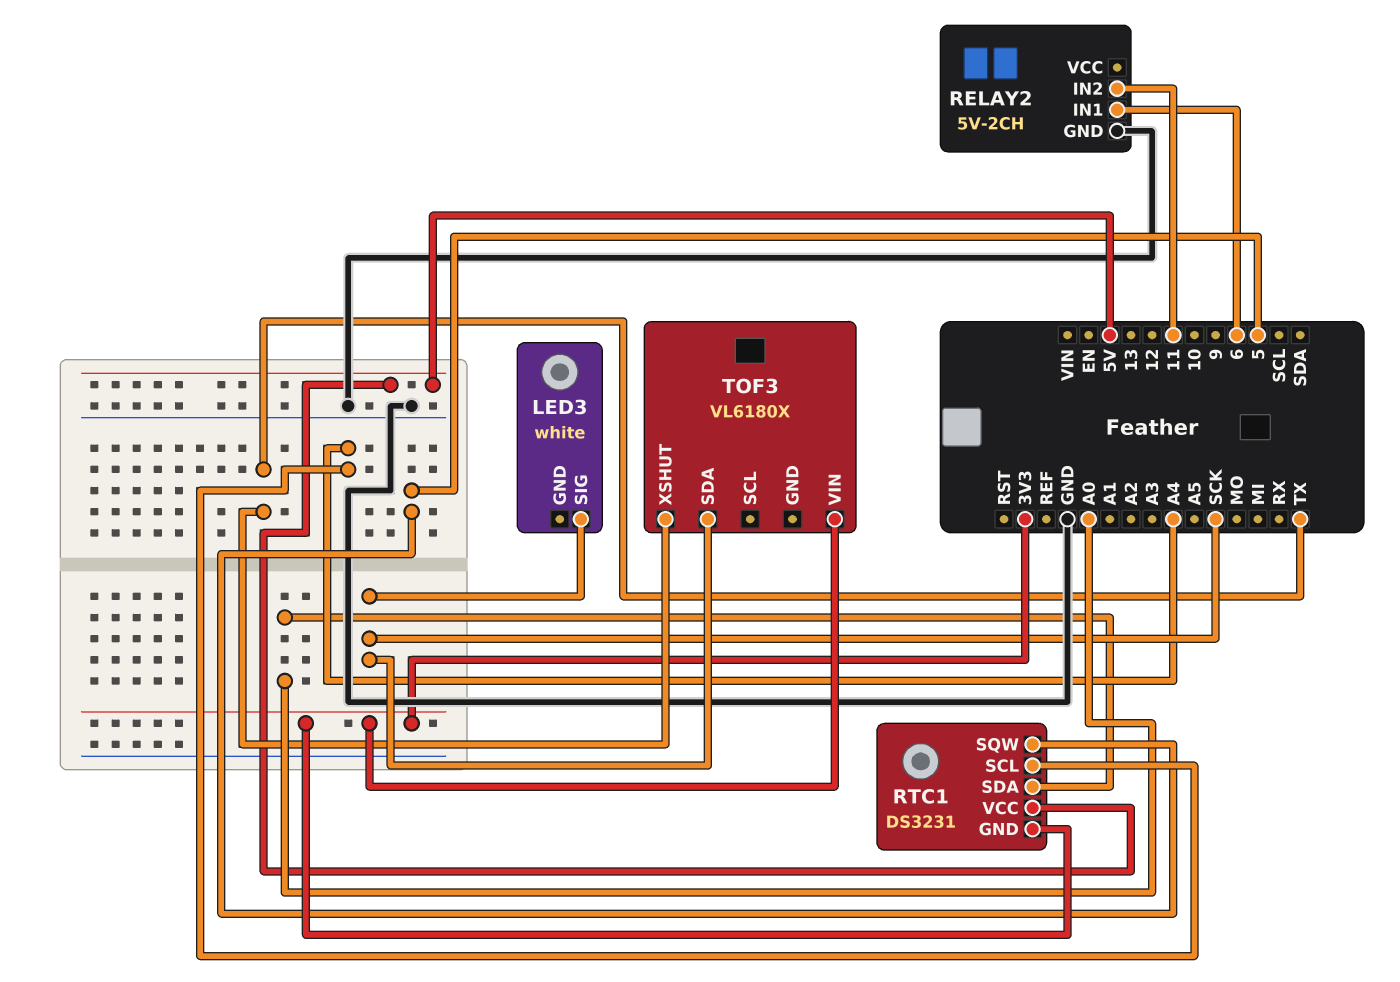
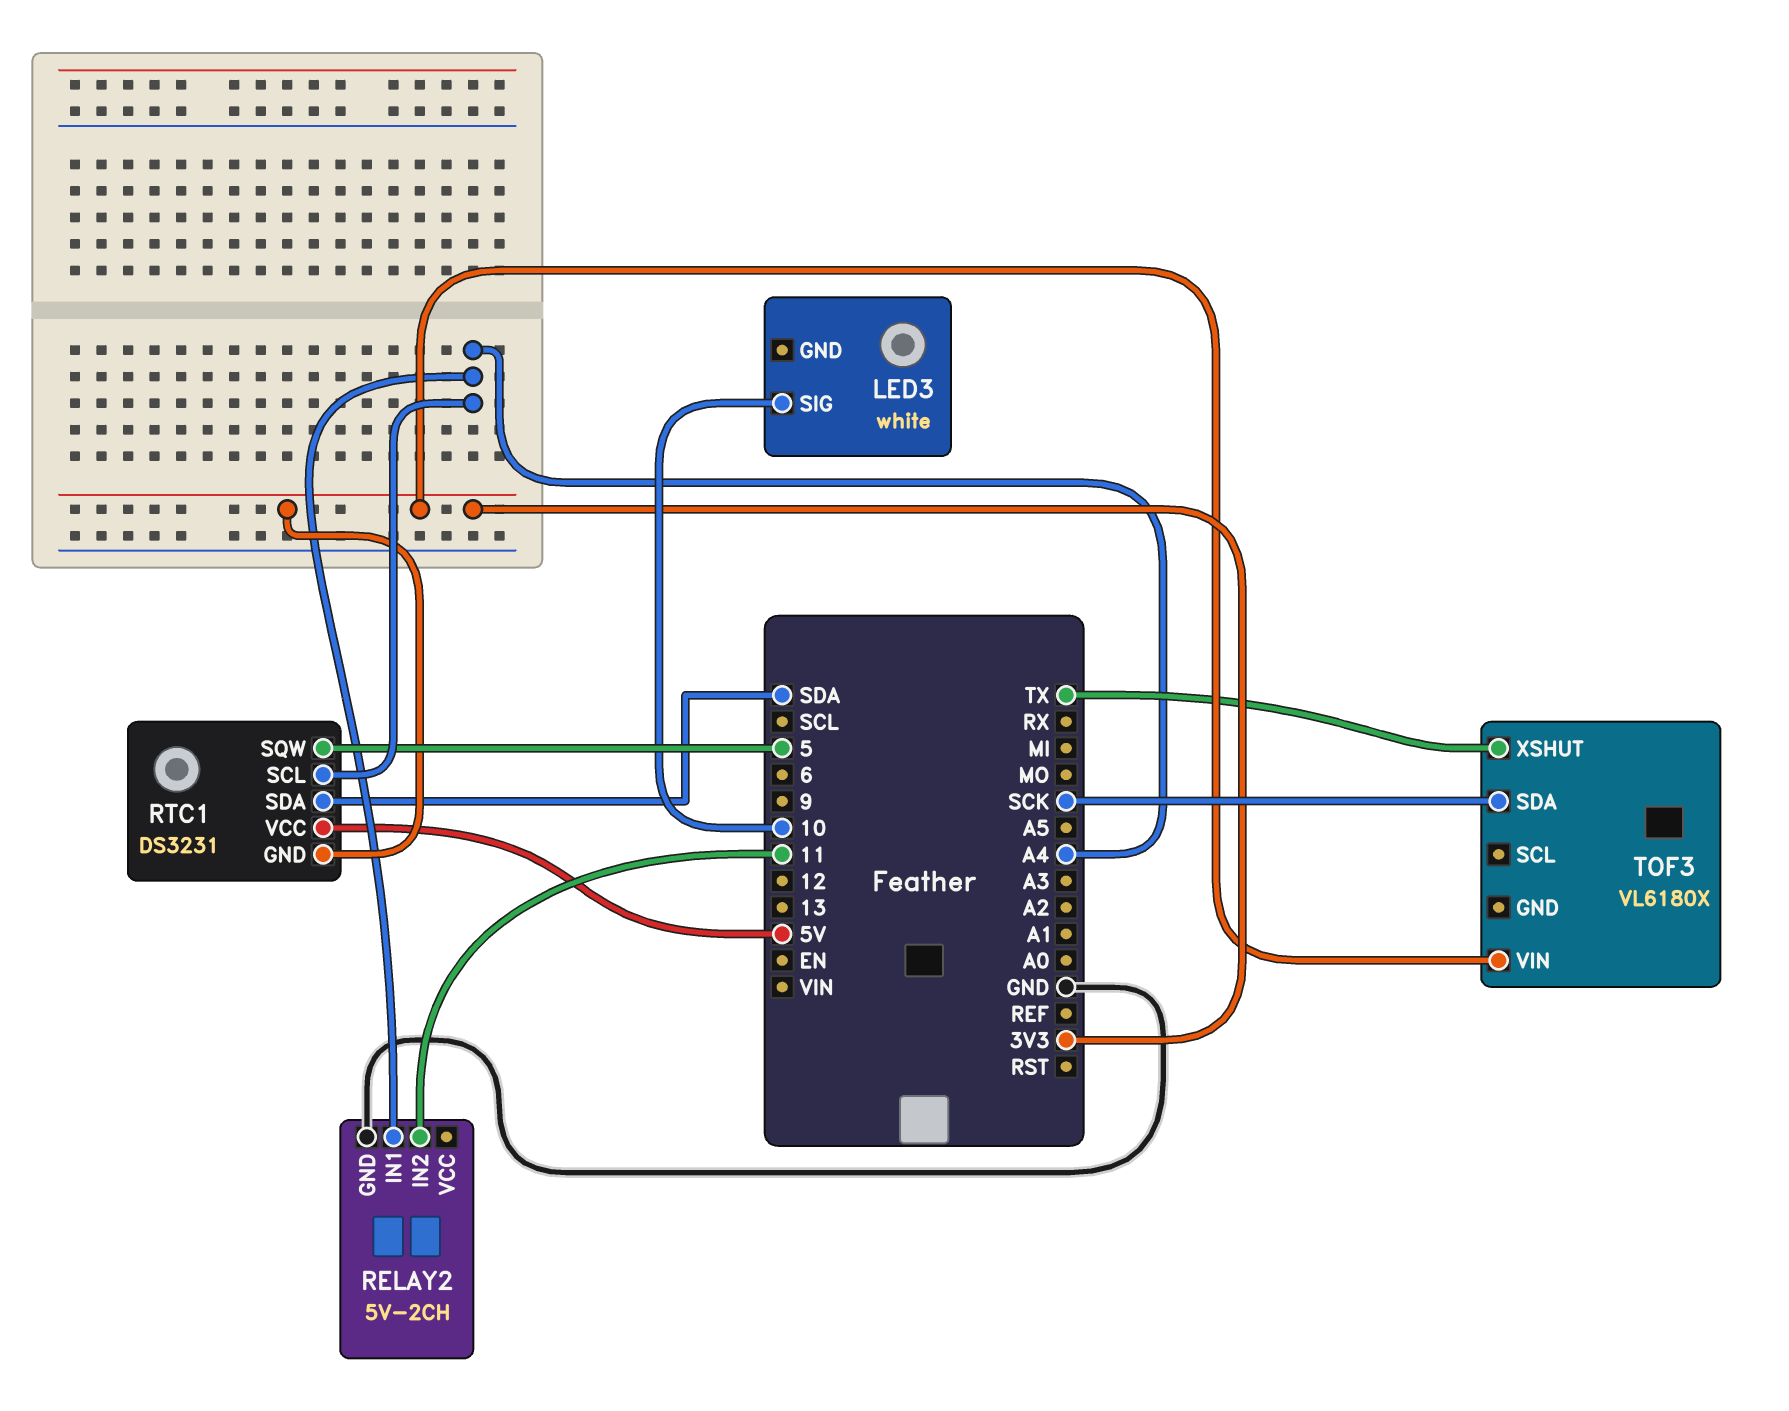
LED3 pin SIG: SCK -> 10
RELAY2 pin IN1: 6 -> A4
RTC1 pin SDA: A0 -> SDA

